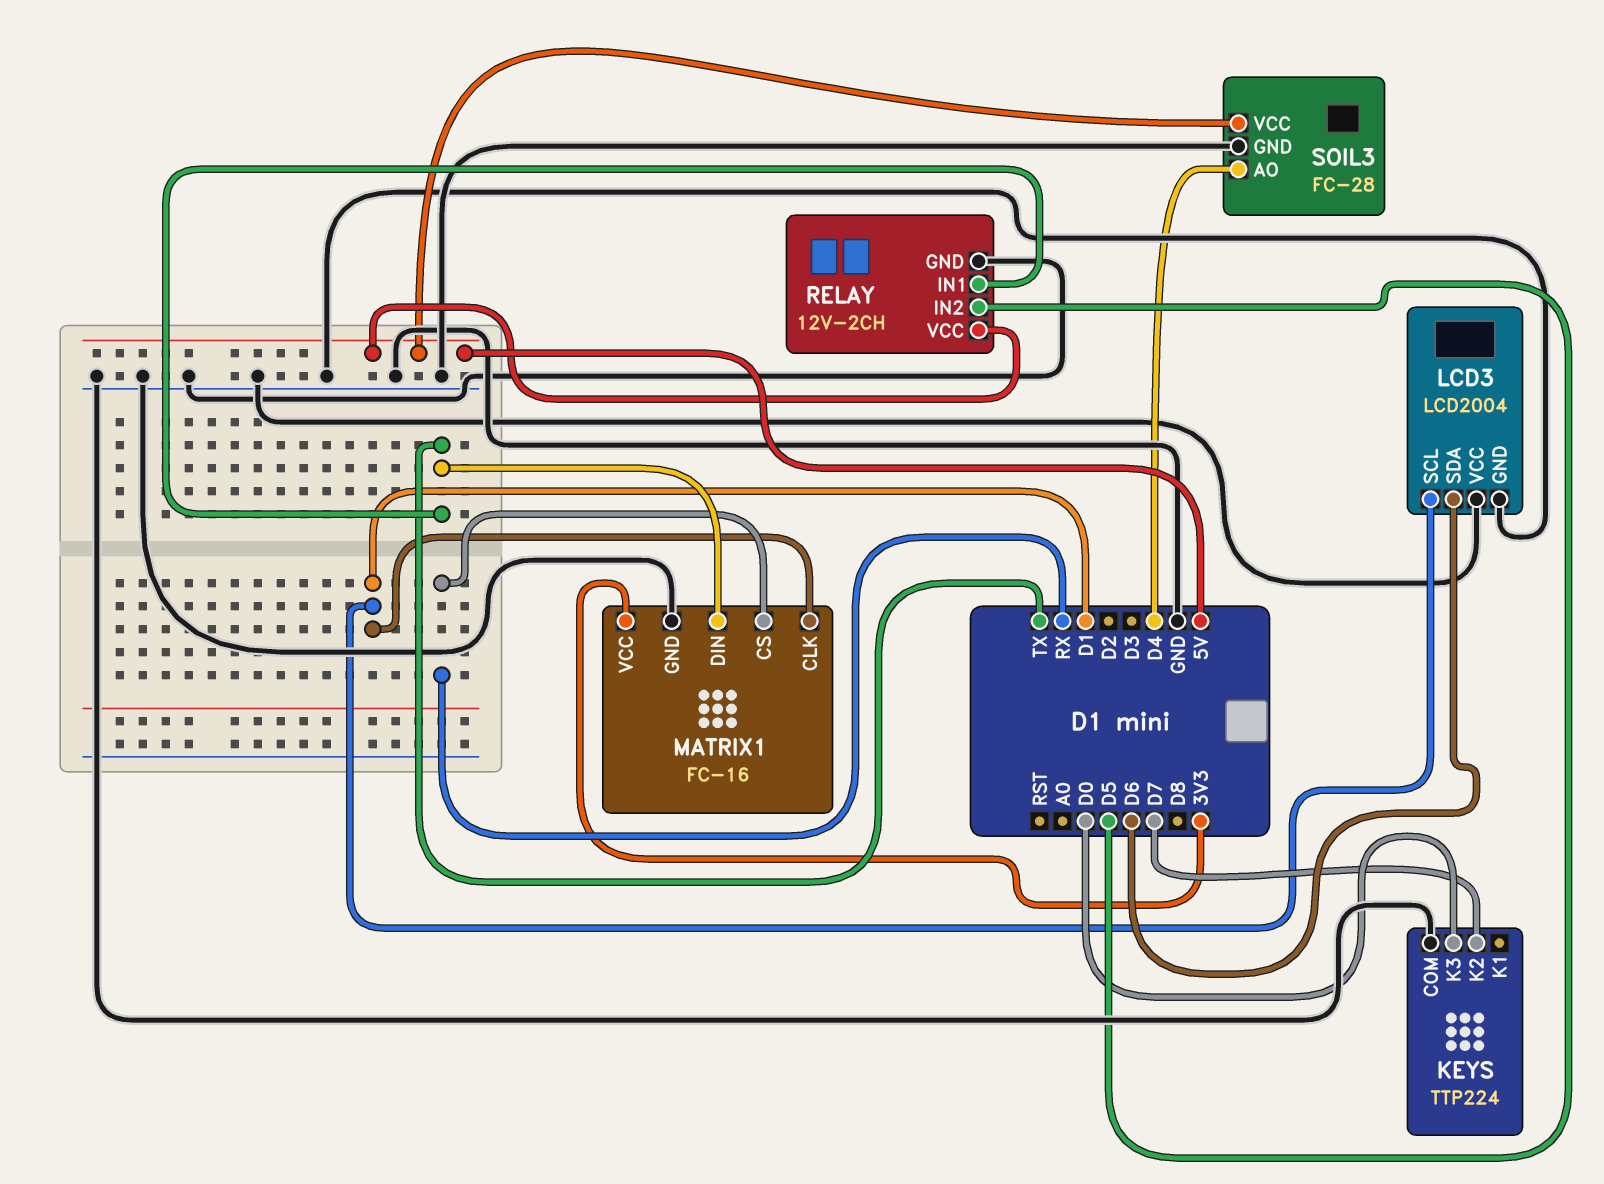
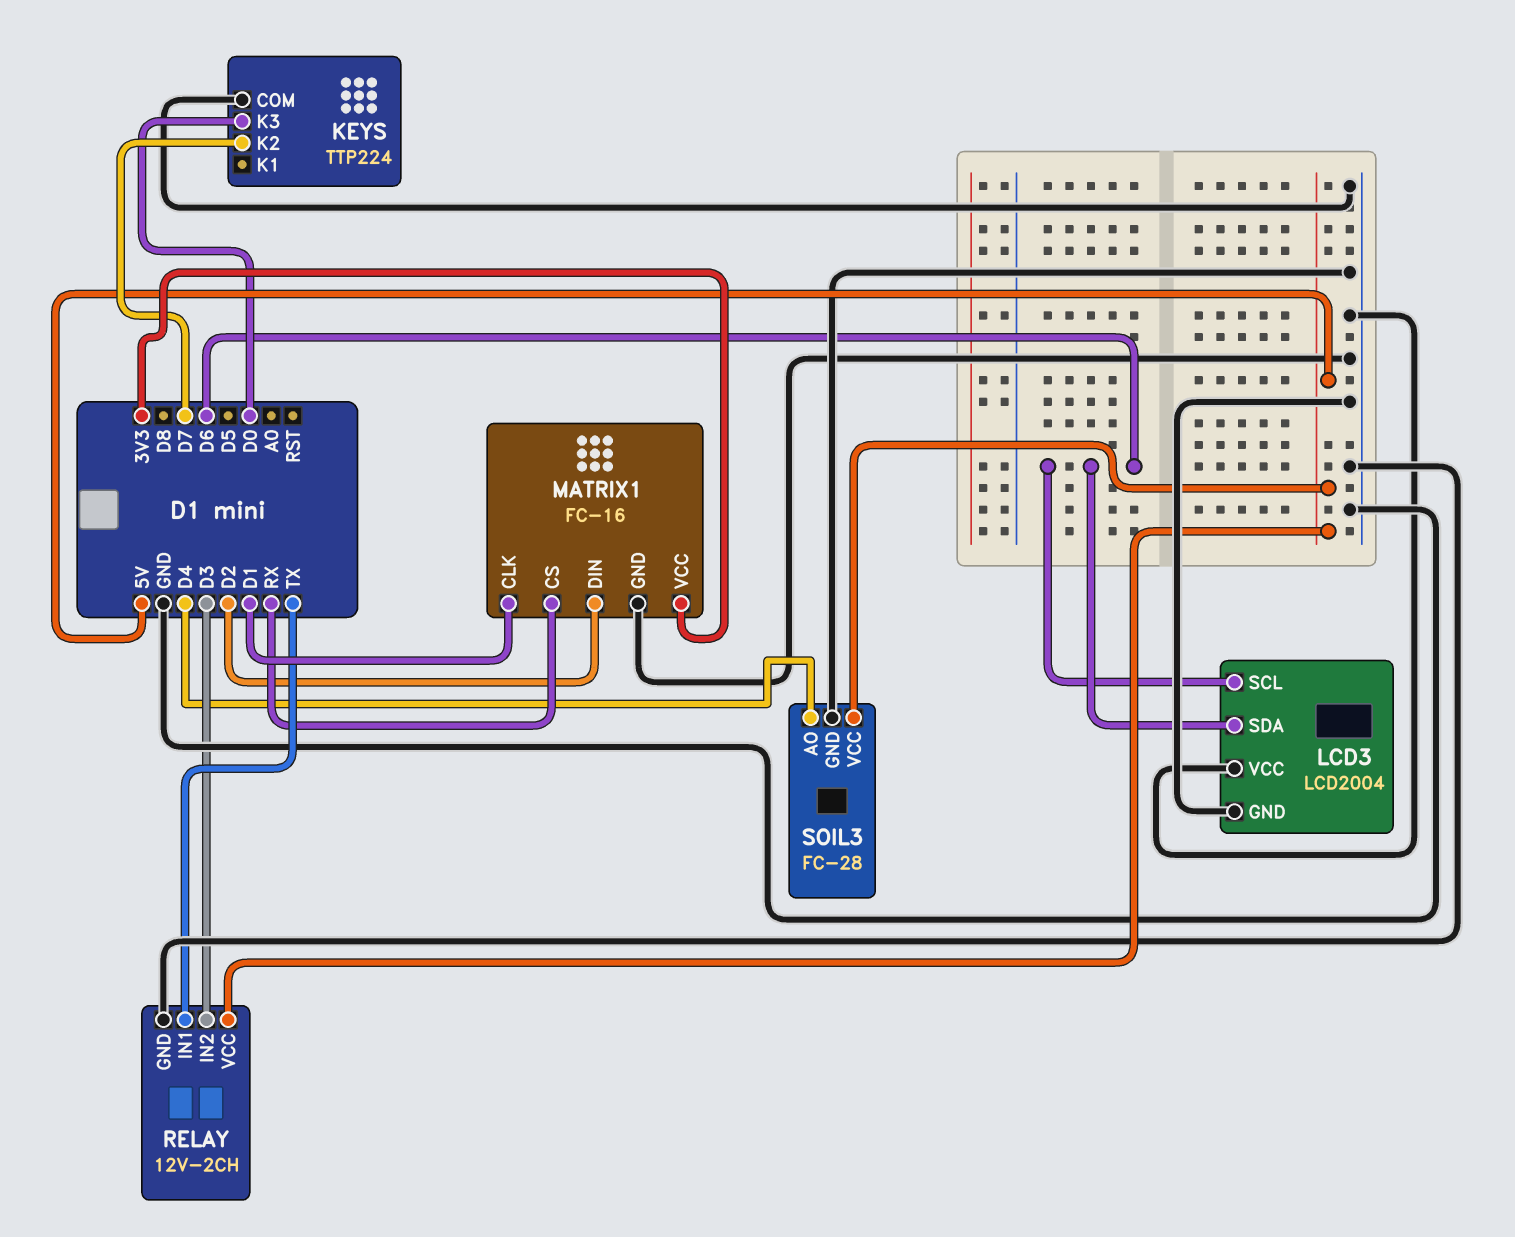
LCD3 pin SCL: D1 -> D6
MATRIX1 pin DIN: TX -> D2
RELAY pin IN2: D5 -> D3

